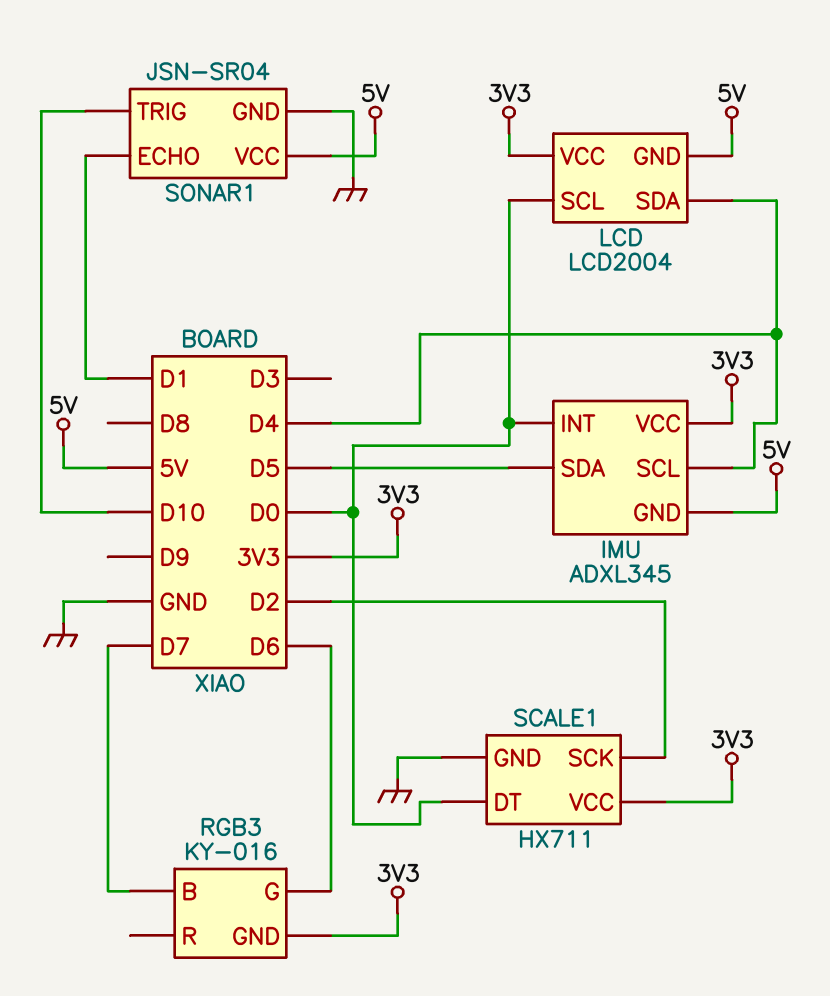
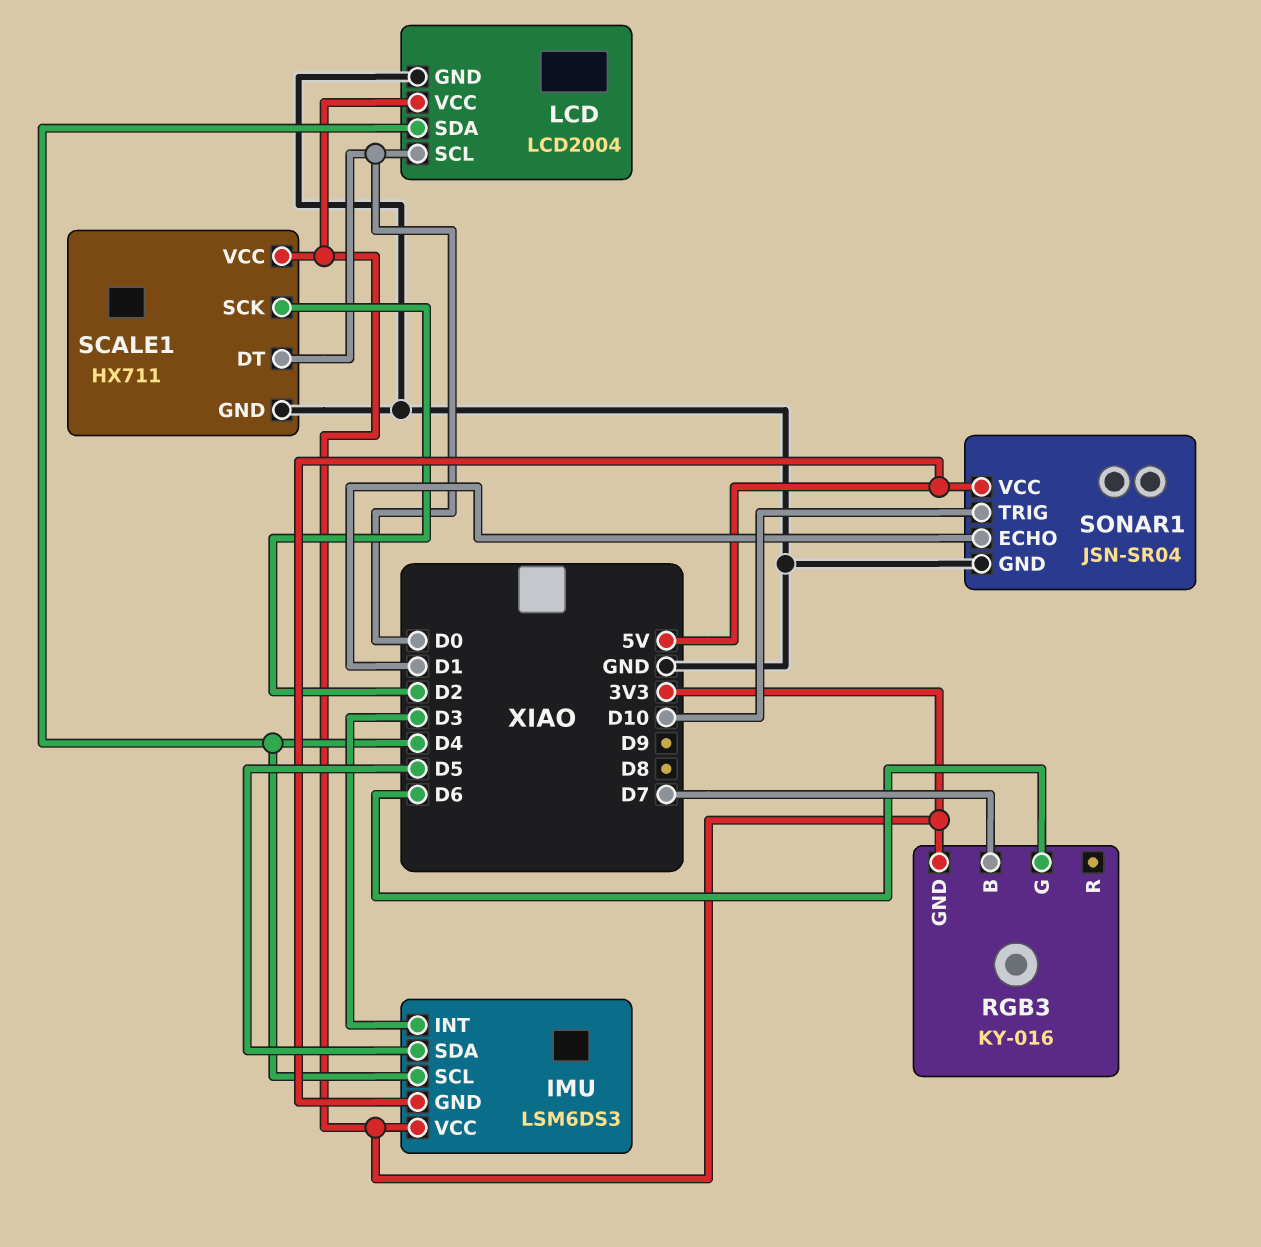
IMU: ADXL345 -> LSM6DS3
IMU pin INT: D0 -> D3
LCD pin GND: 5V -> GND

